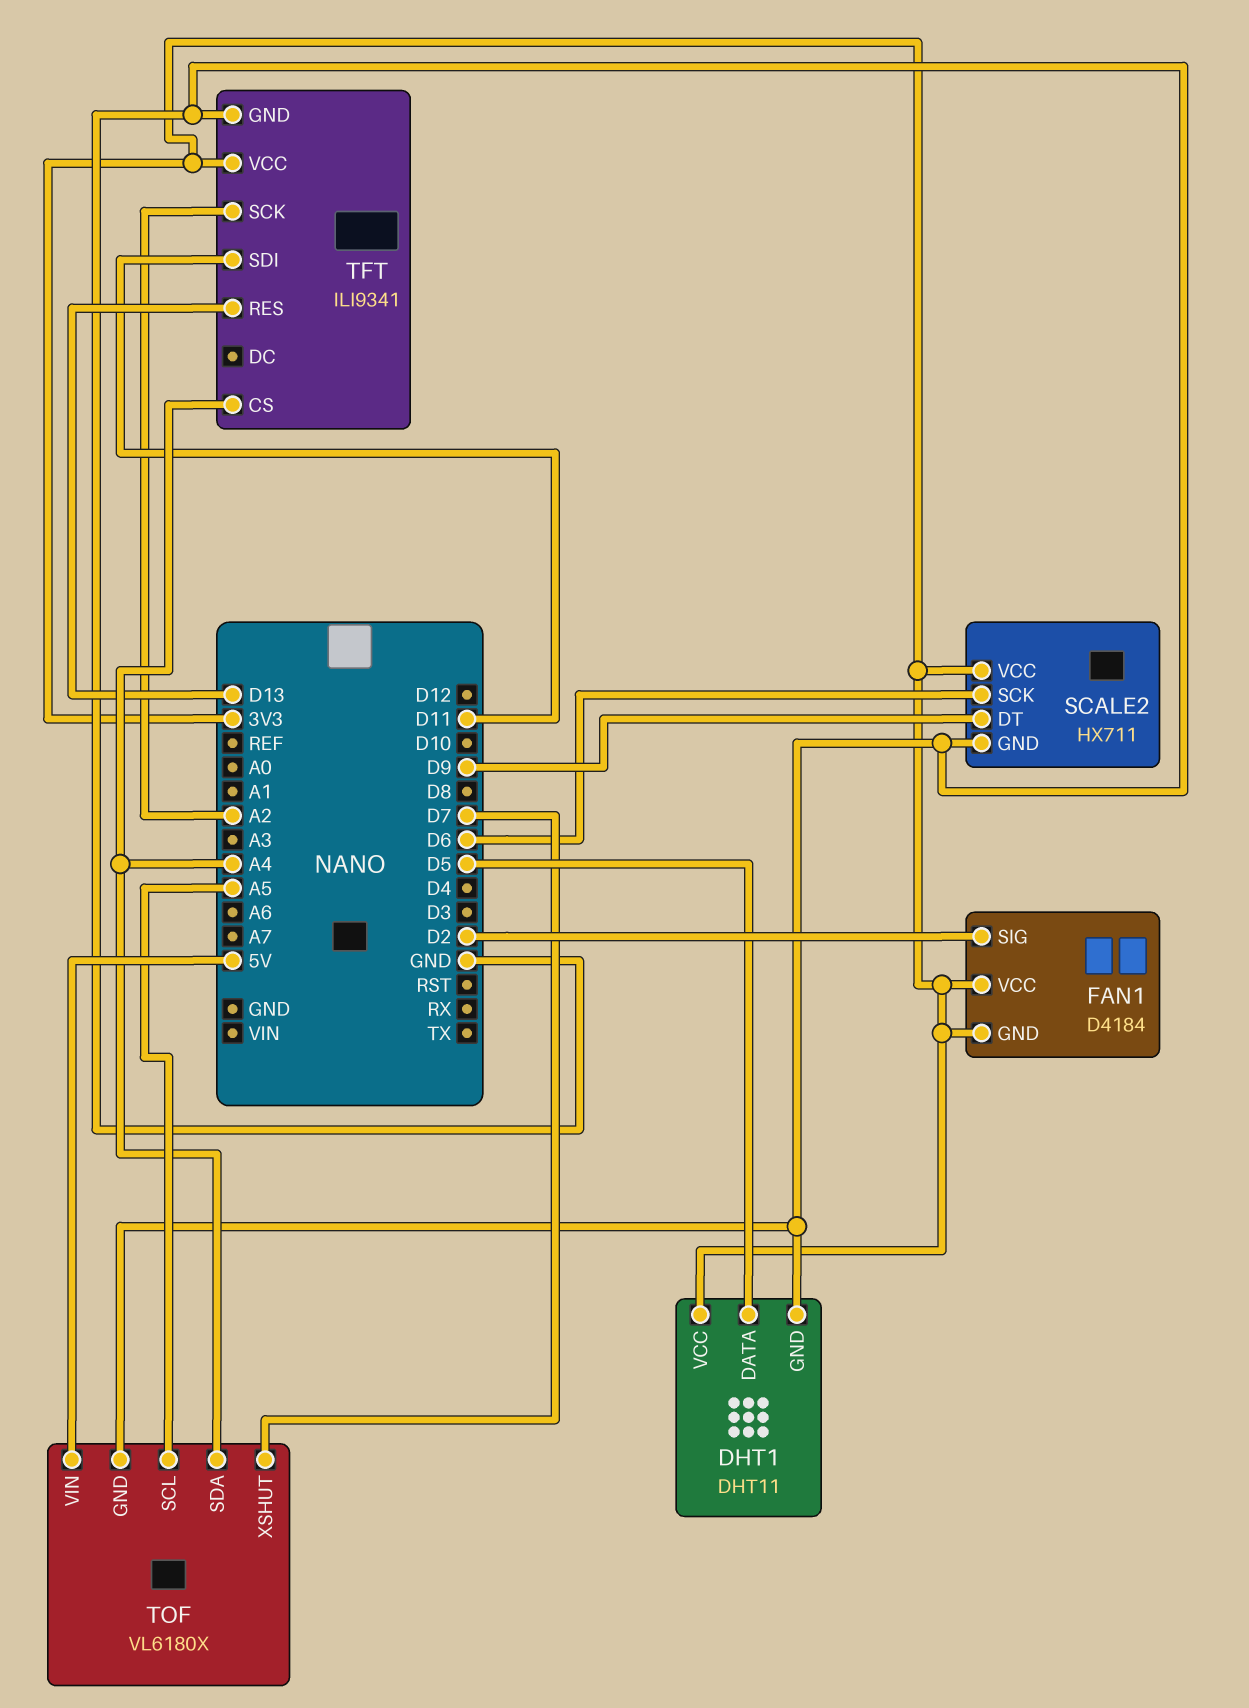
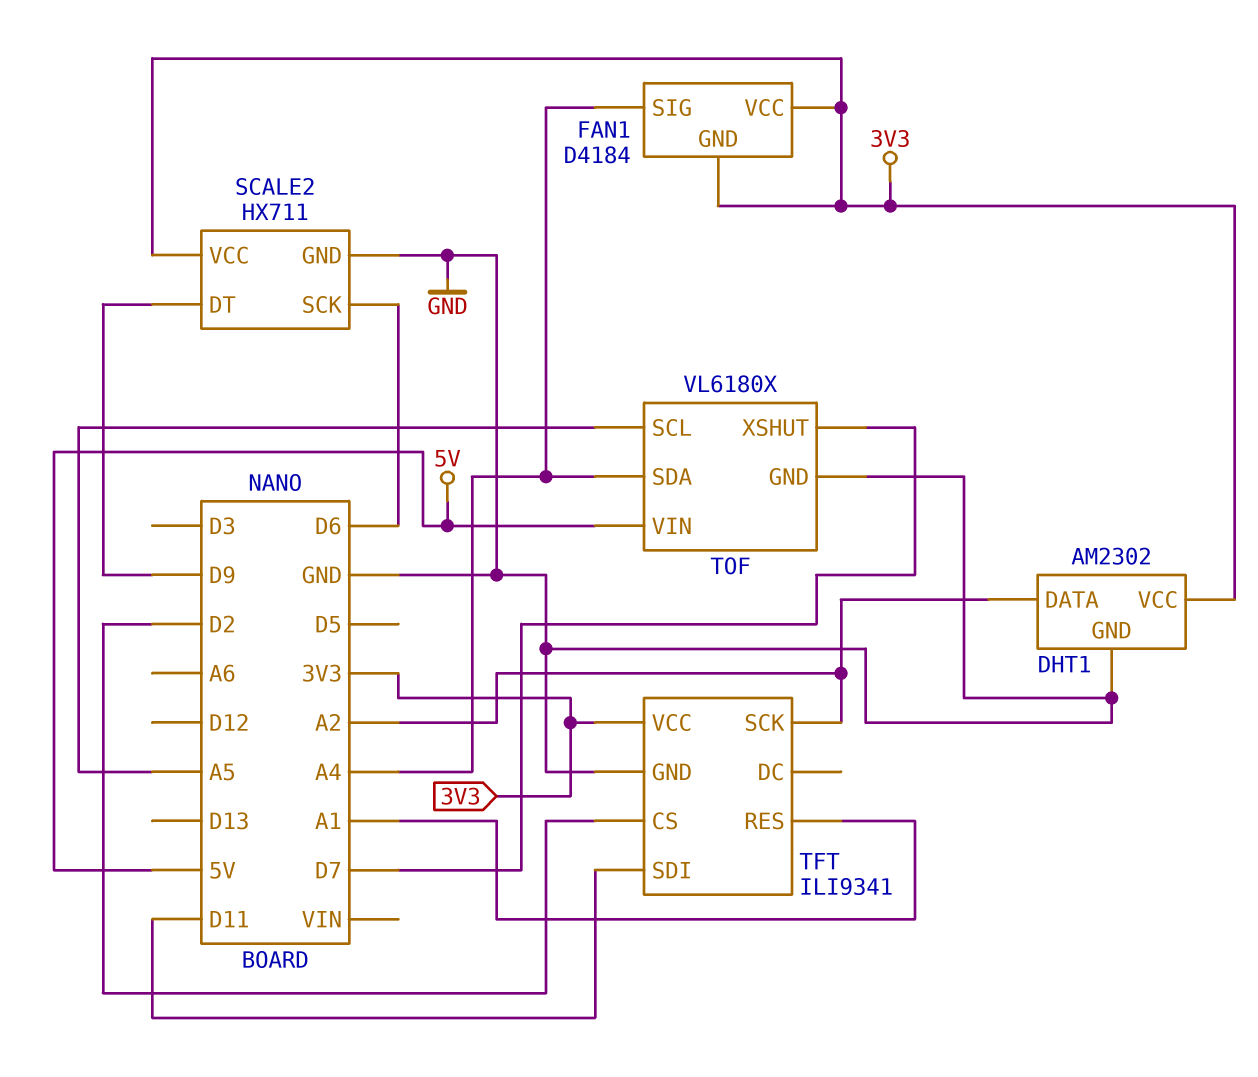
DHT1: DHT11 -> AM2302
DHT1 pin DATA: D5 -> A2
FAN1 pin SIG: D2 -> A4
TFT pin CS: A4 -> D2
TFT pin RES: D13 -> A1

